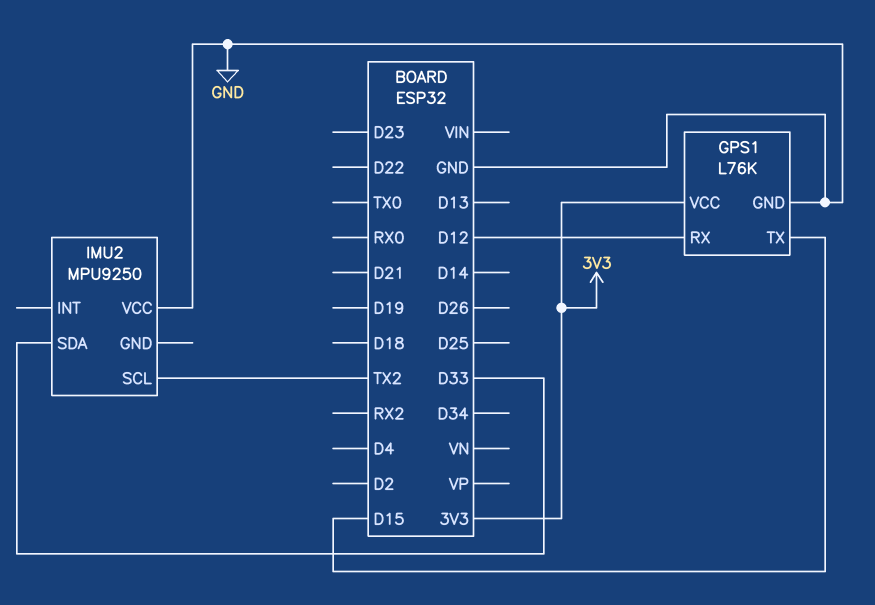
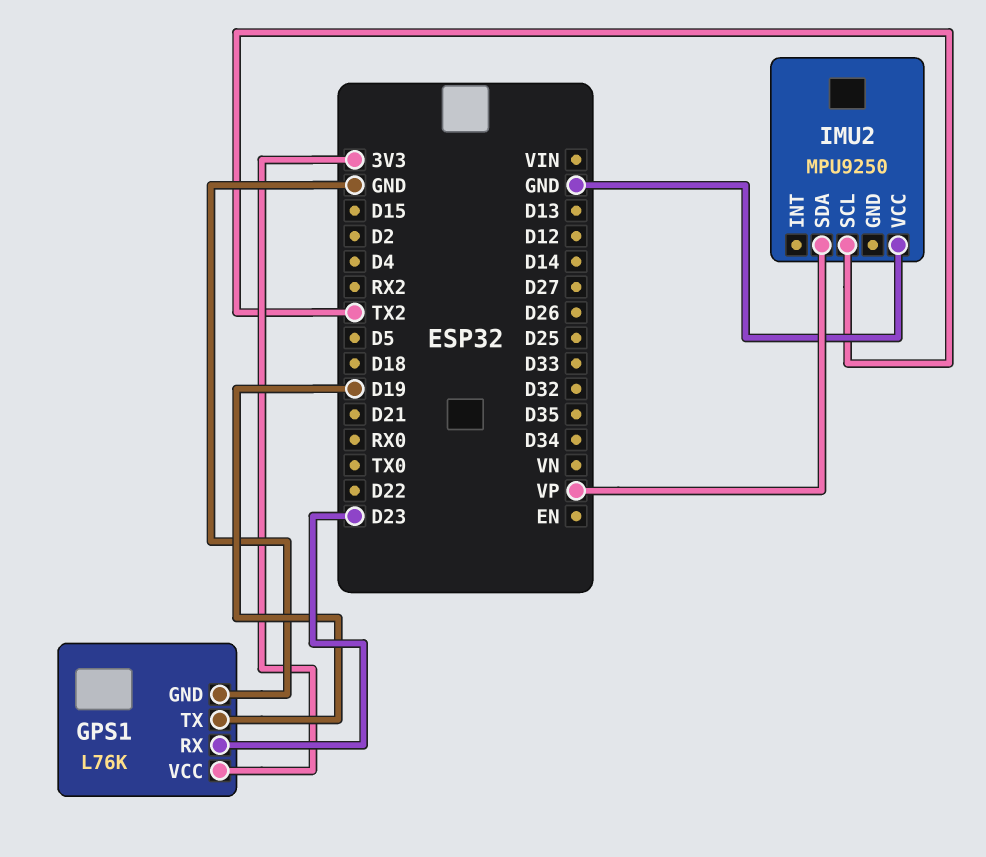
GPS1 pin RX: D12 -> D23
GPS1 pin TX: D15 -> D19
IMU2 pin SDA: D33 -> VP

